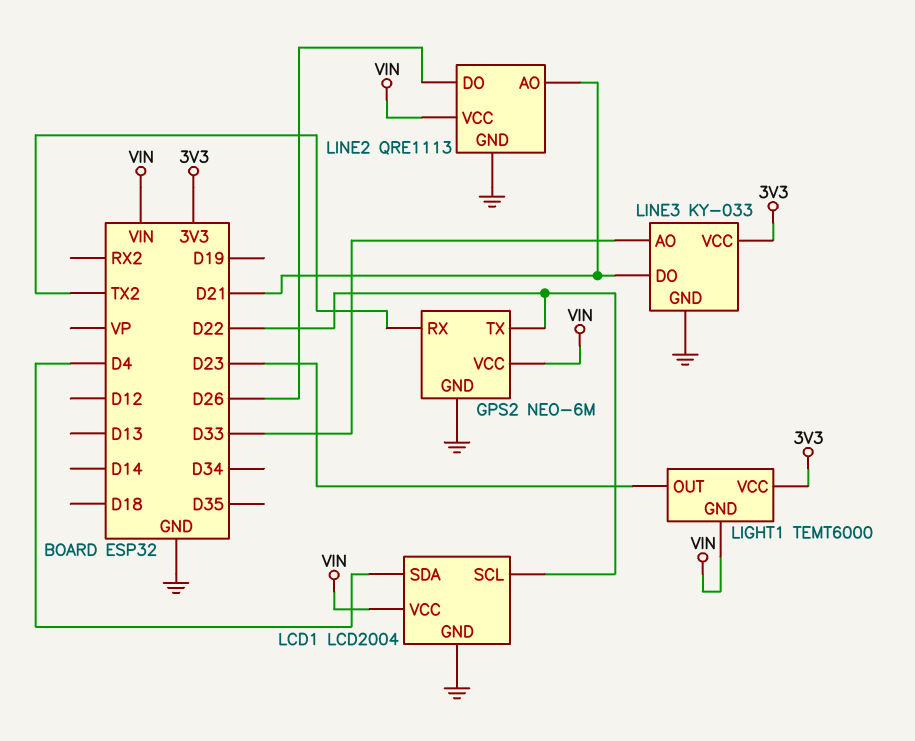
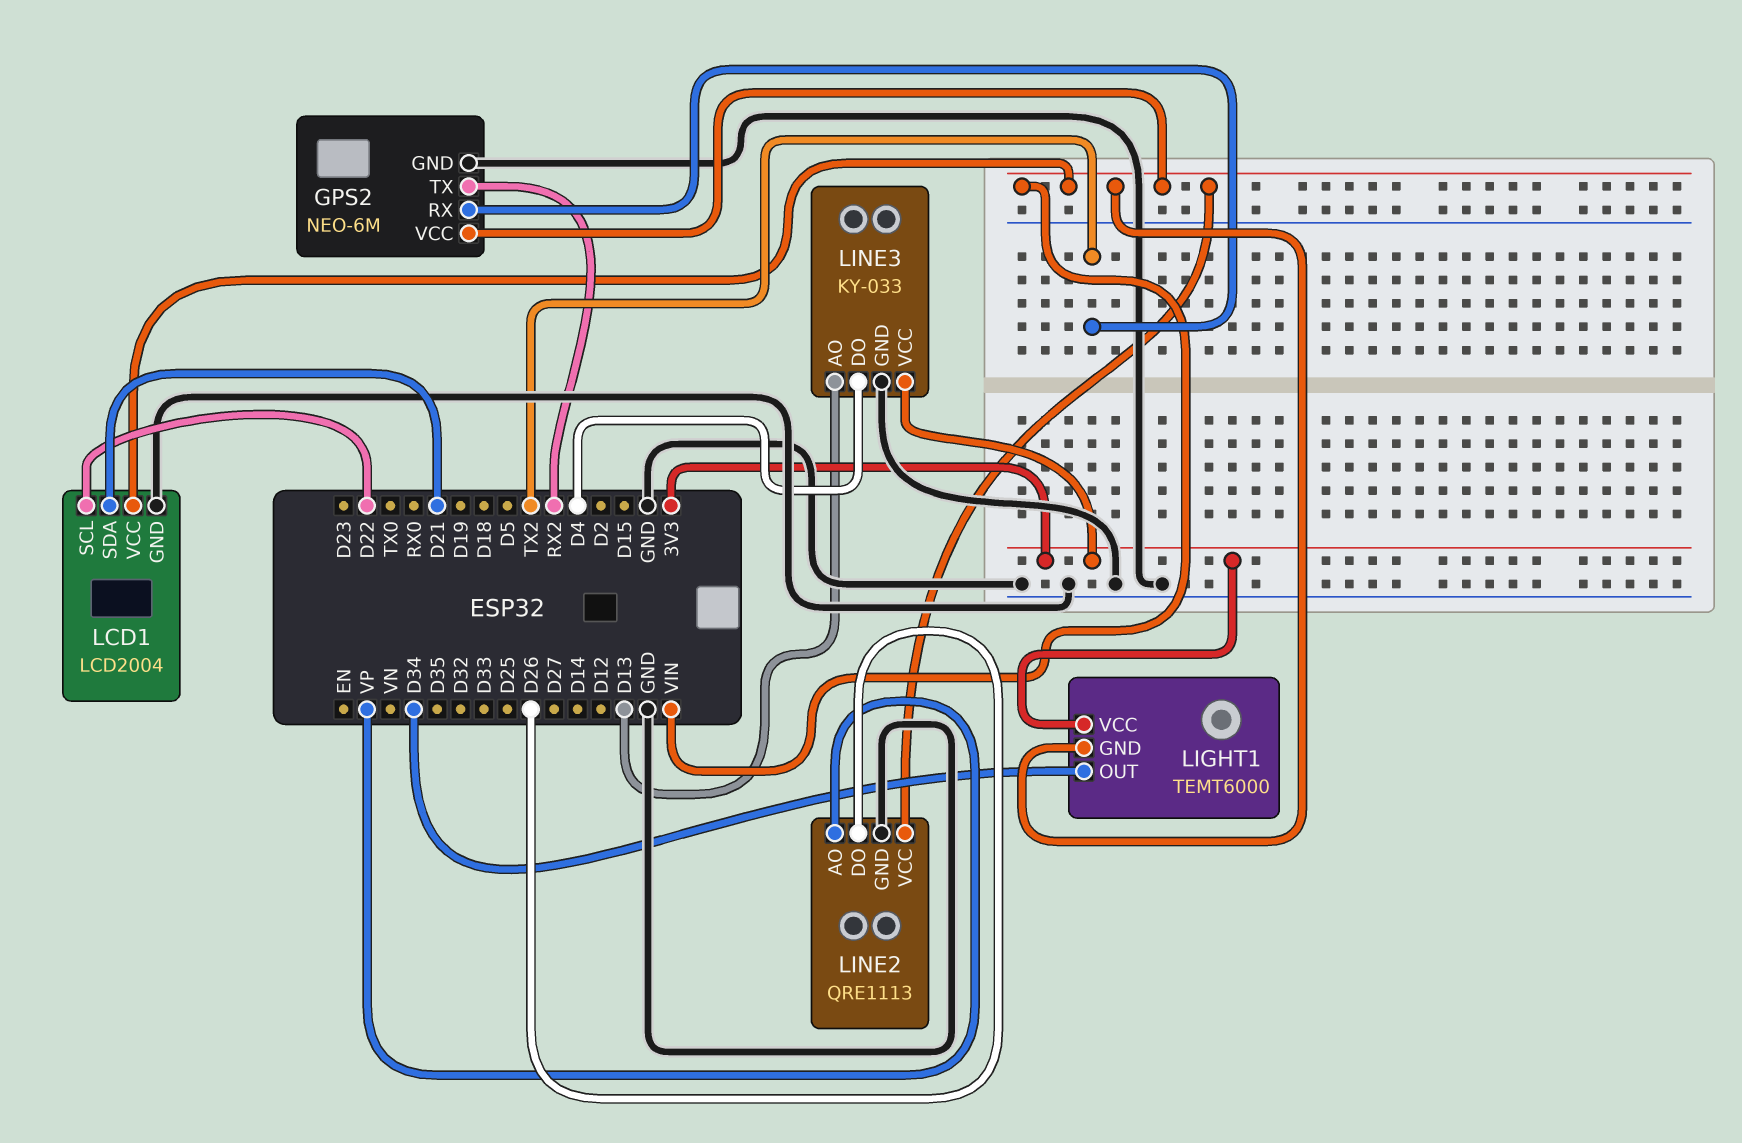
GPS2 pin TX: D22 -> RX2
LCD1 pin SDA: D4 -> D21
LIGHT1 pin OUT: D23 -> D34
LINE2 pin AO: D21 -> VP
LINE3 pin AO: D33 -> D13
LINE3 pin DO: D21 -> D4

